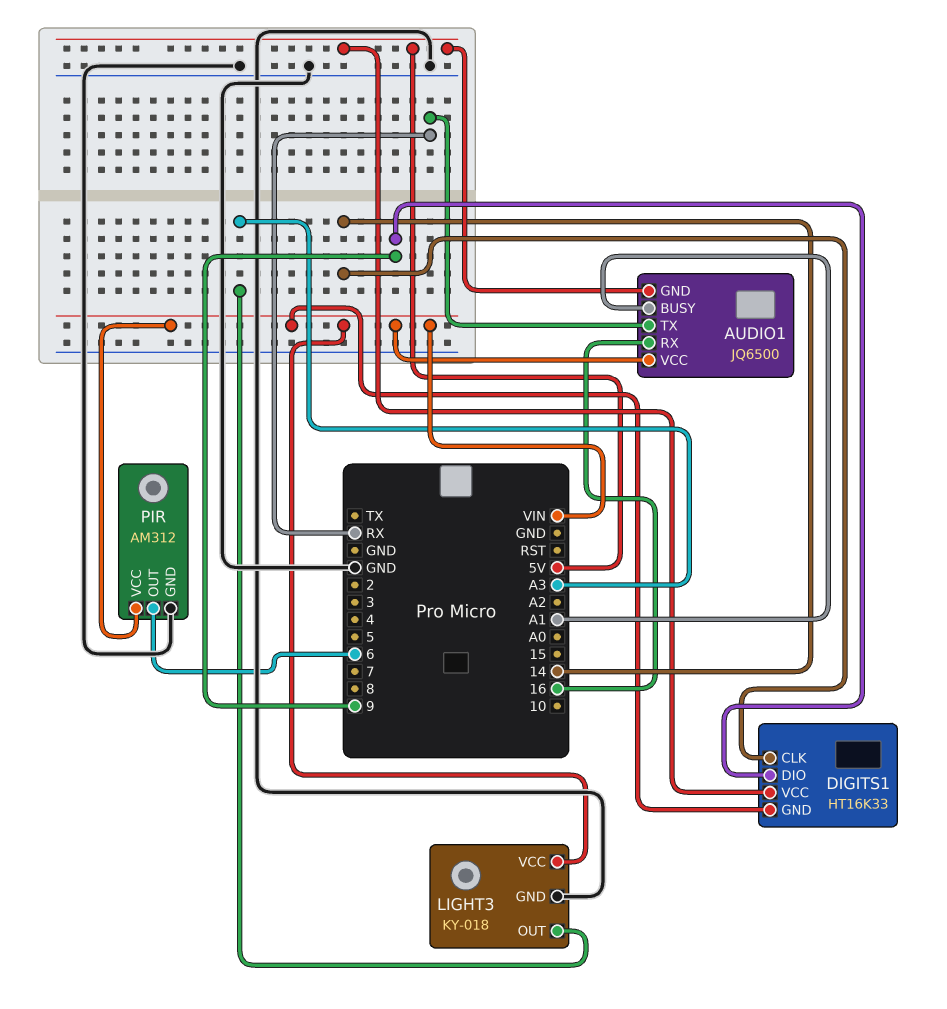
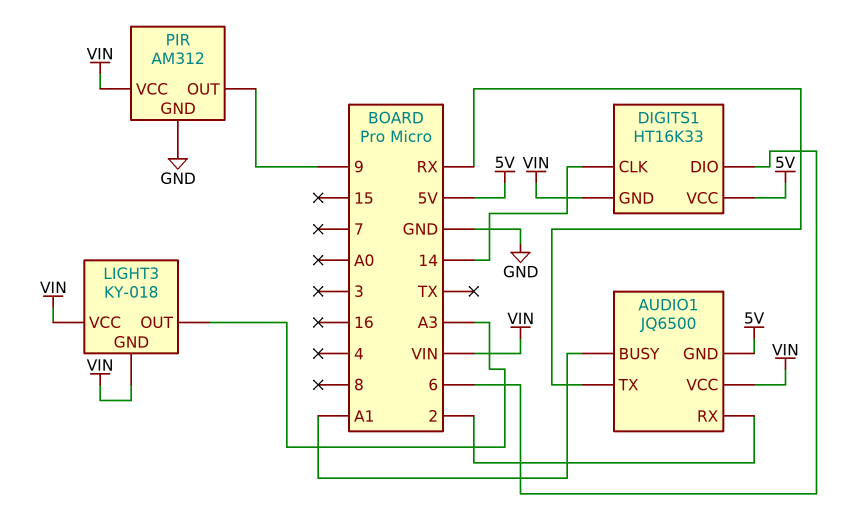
AUDIO1 pin RX: 16 -> 2
DIGITS1 pin DIO: 9 -> 6
LIGHT3 pin GND: GND -> VIN
PIR pin OUT: 6 -> 9

